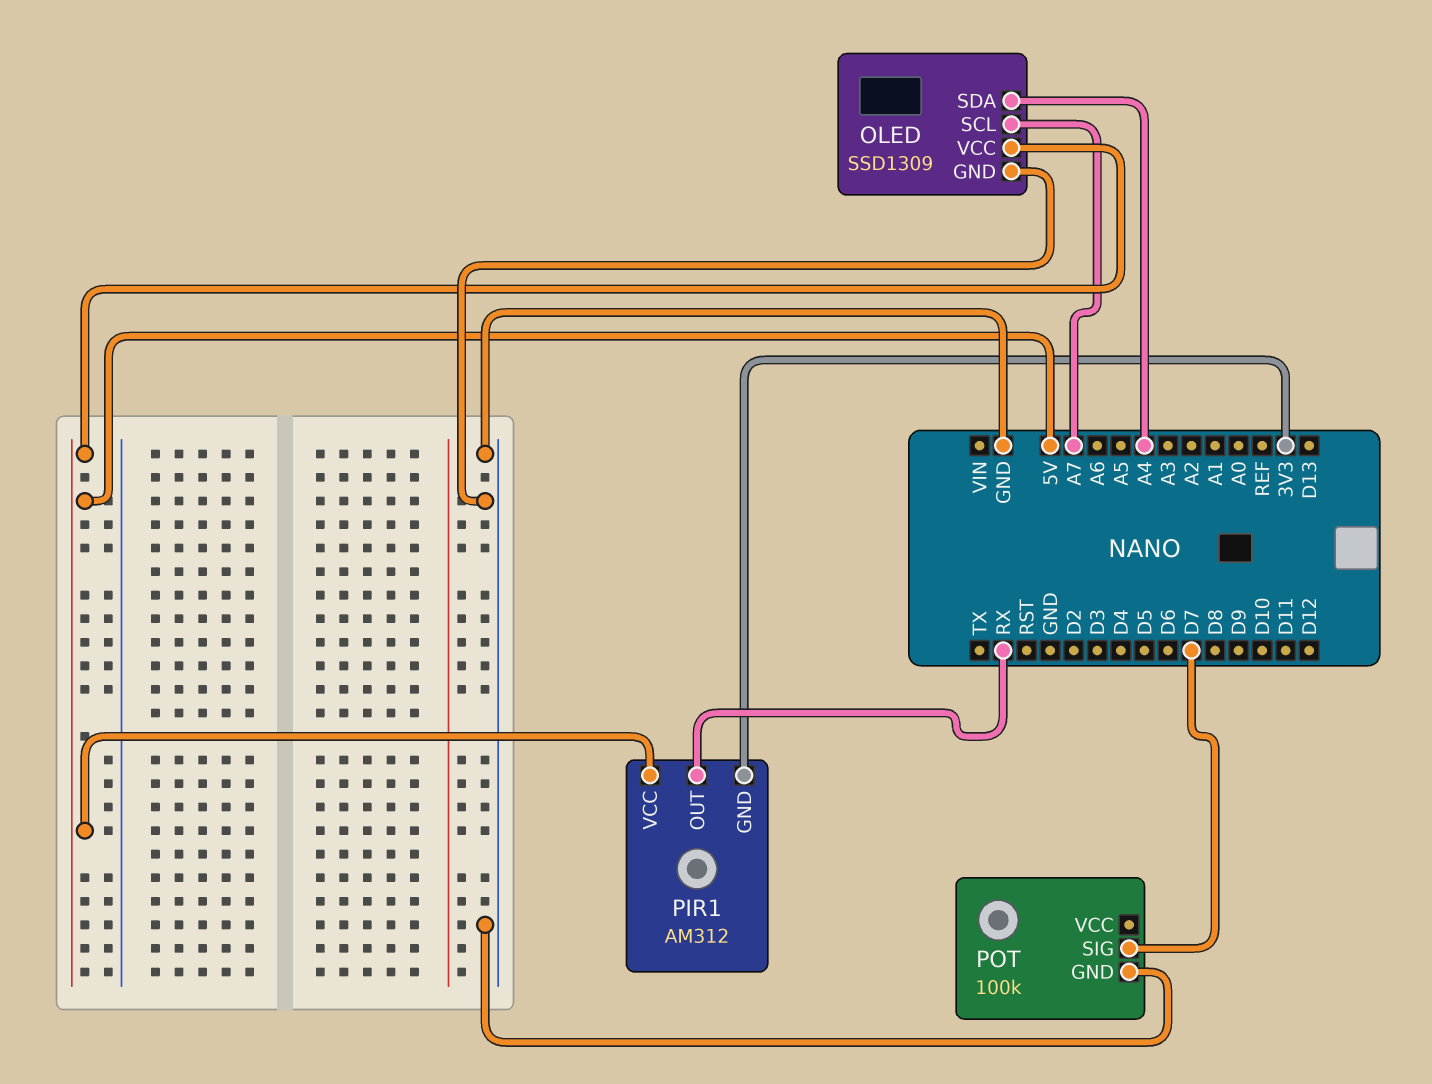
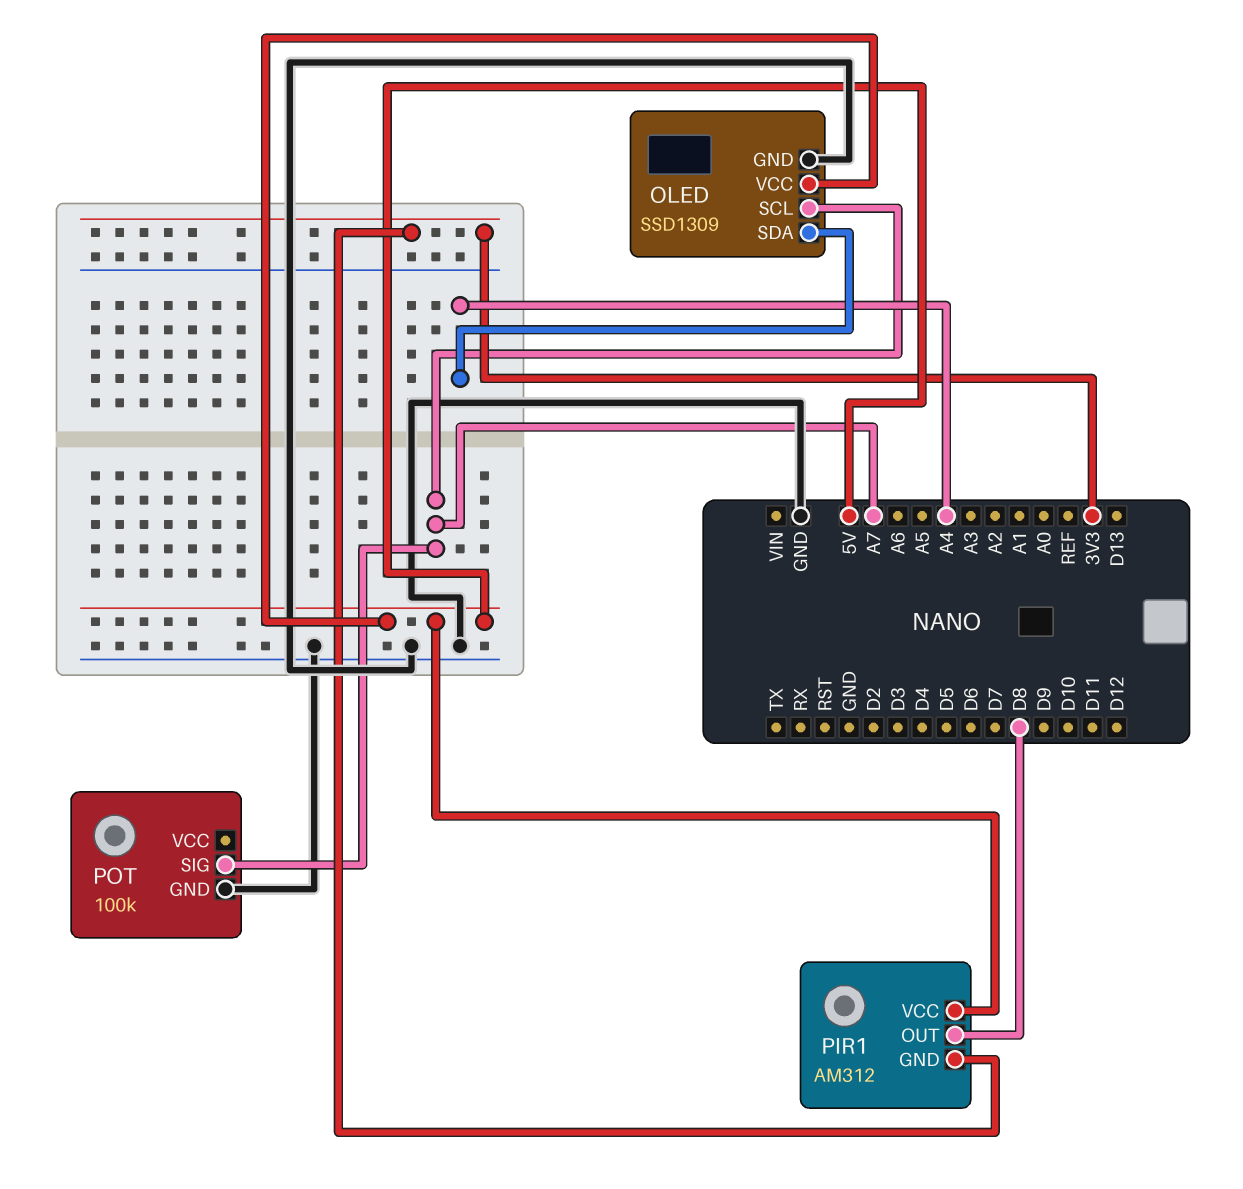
PIR1 pin OUT: RX -> D8
POT pin SIG: D7 -> A7

